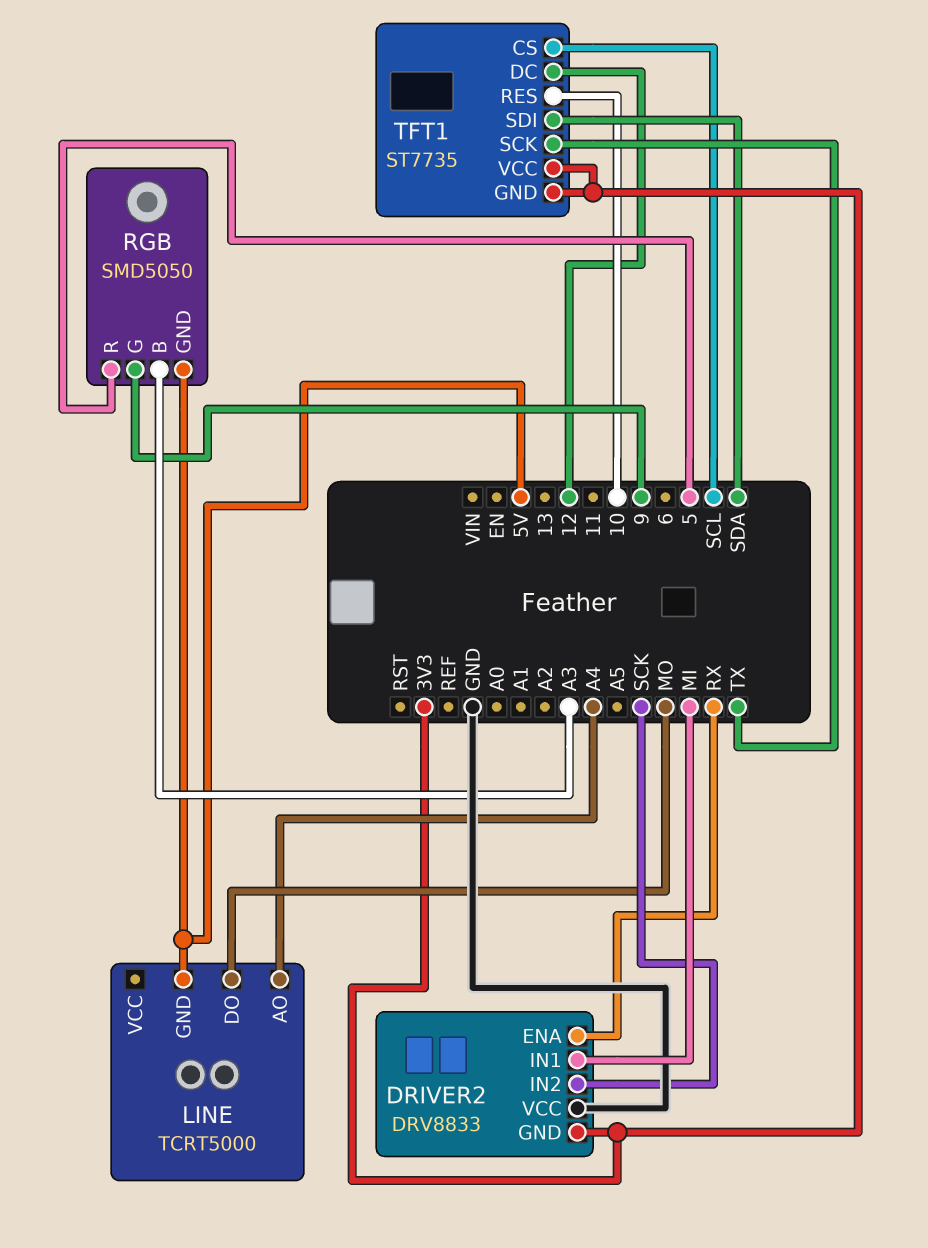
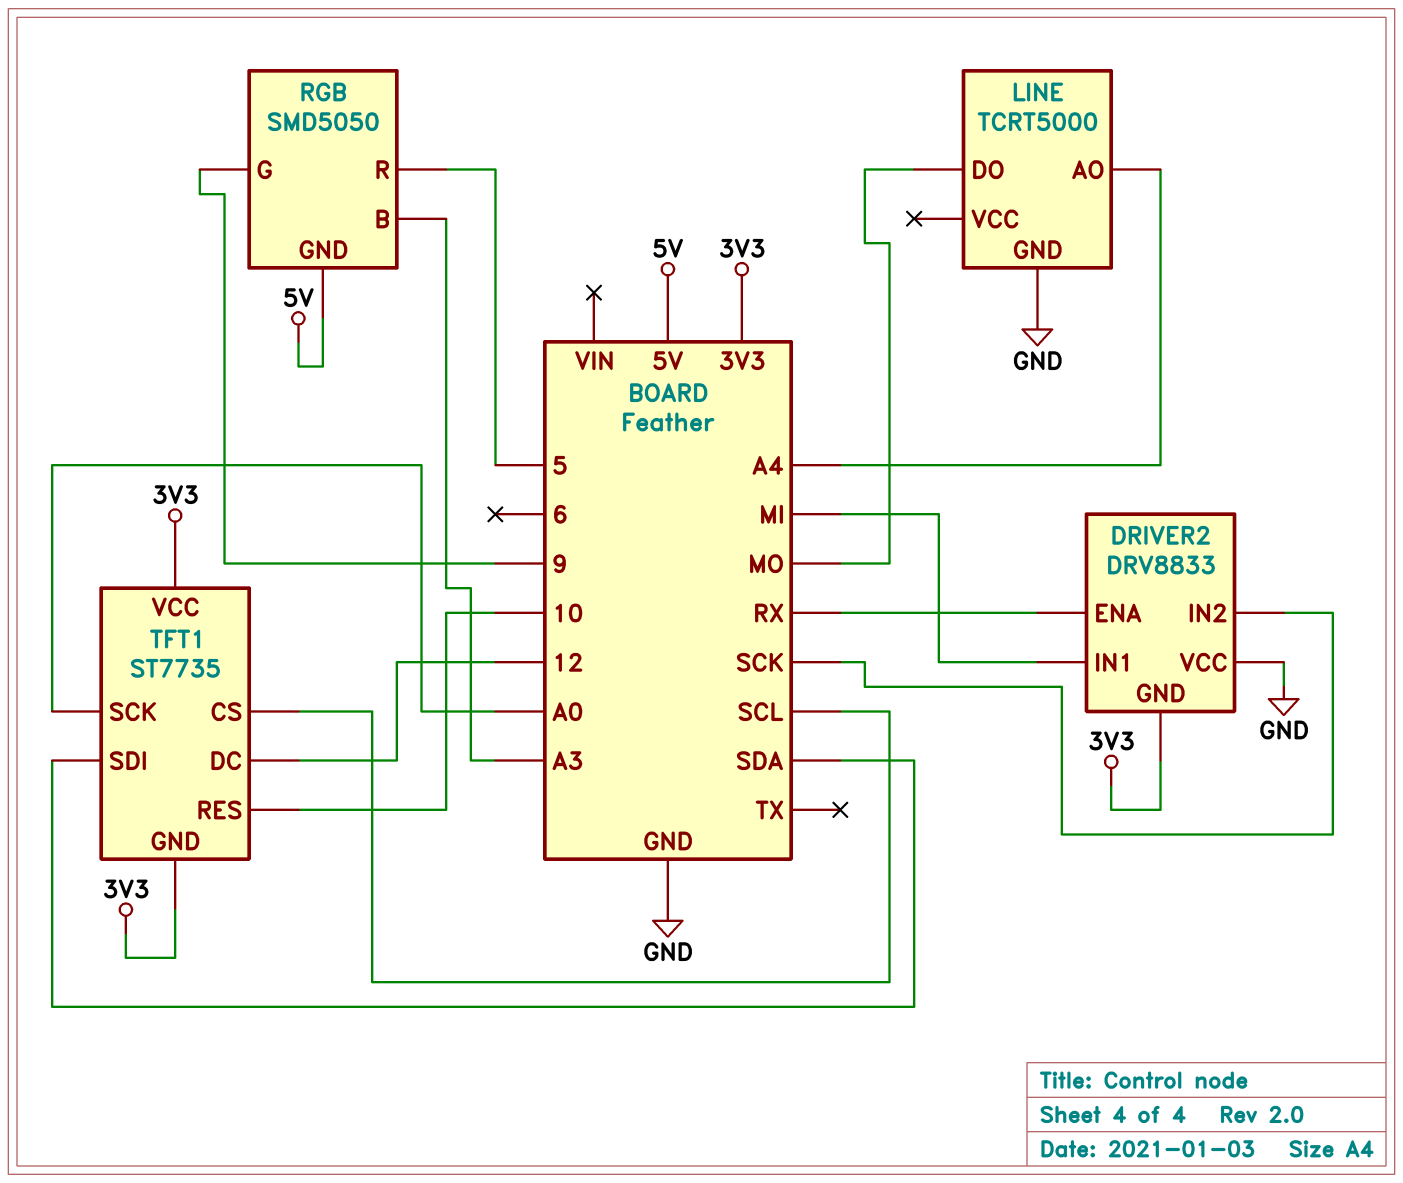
LINE pin GND: 5V -> GND
TFT1 pin SCK: TX -> A0

